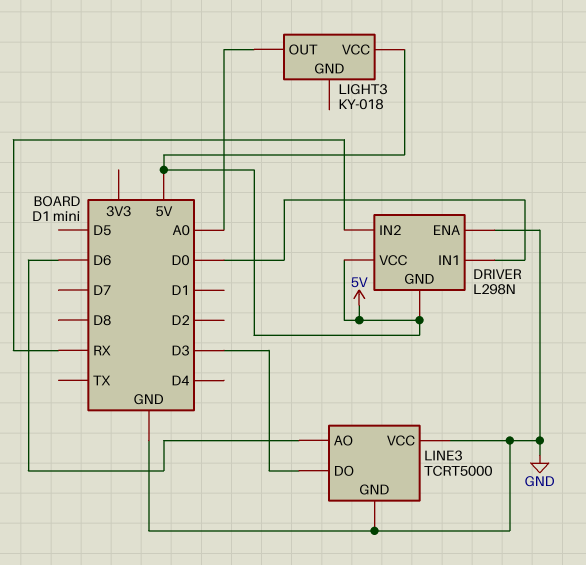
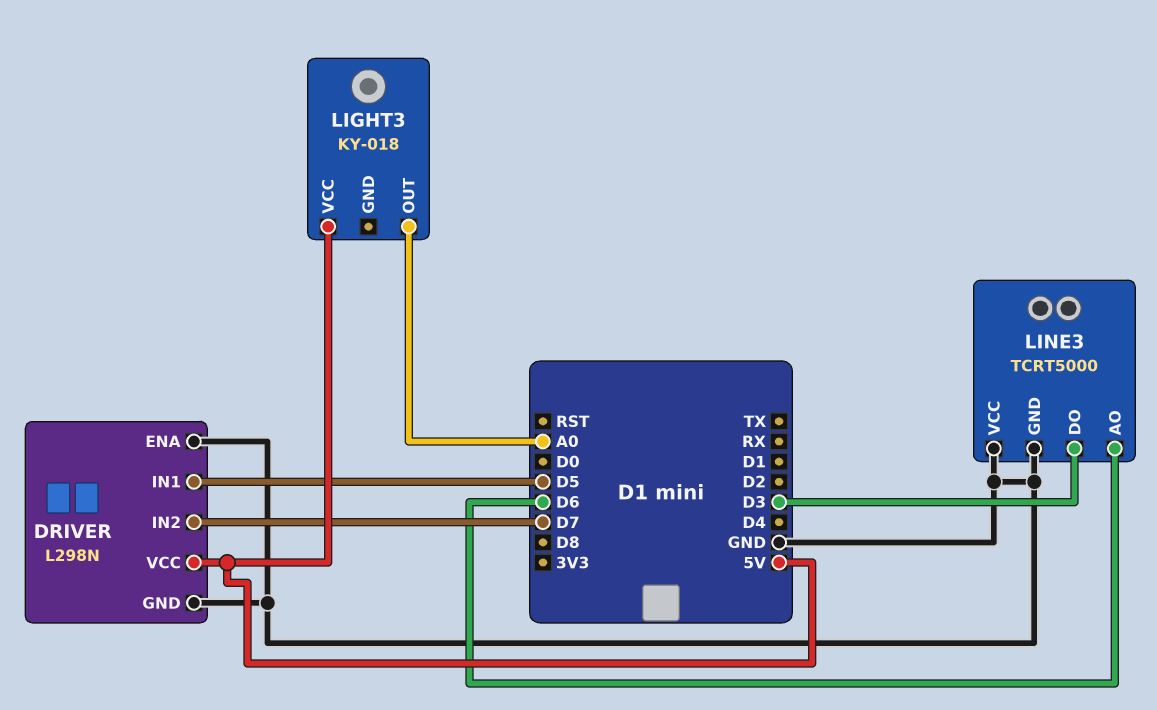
DRIVER pin GND: 5V -> GND
DRIVER pin IN1: D0 -> D5
DRIVER pin IN2: RX -> D7

